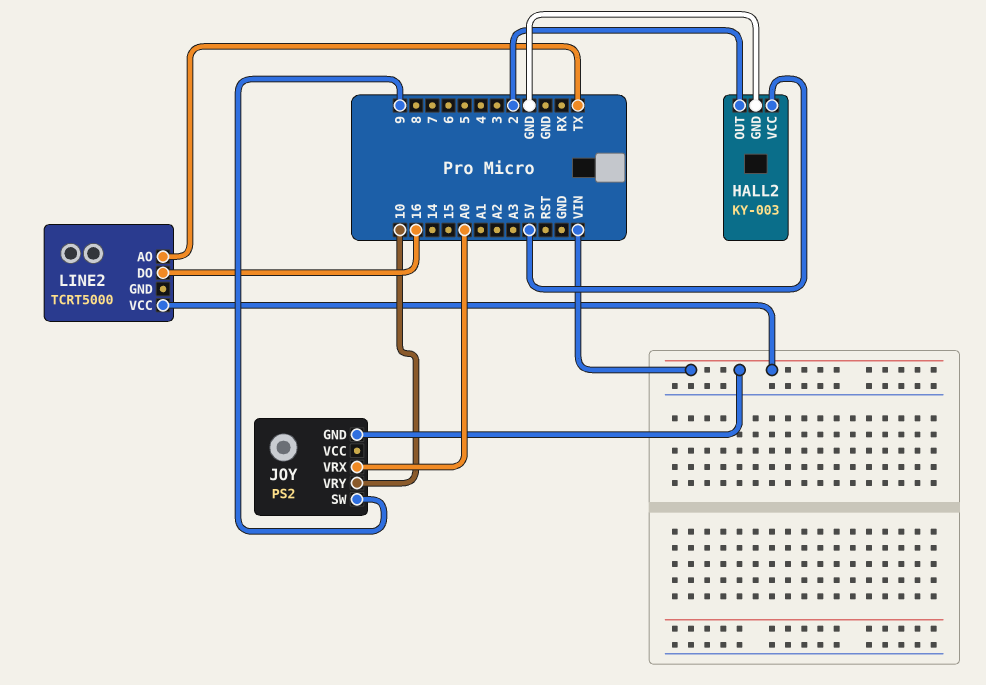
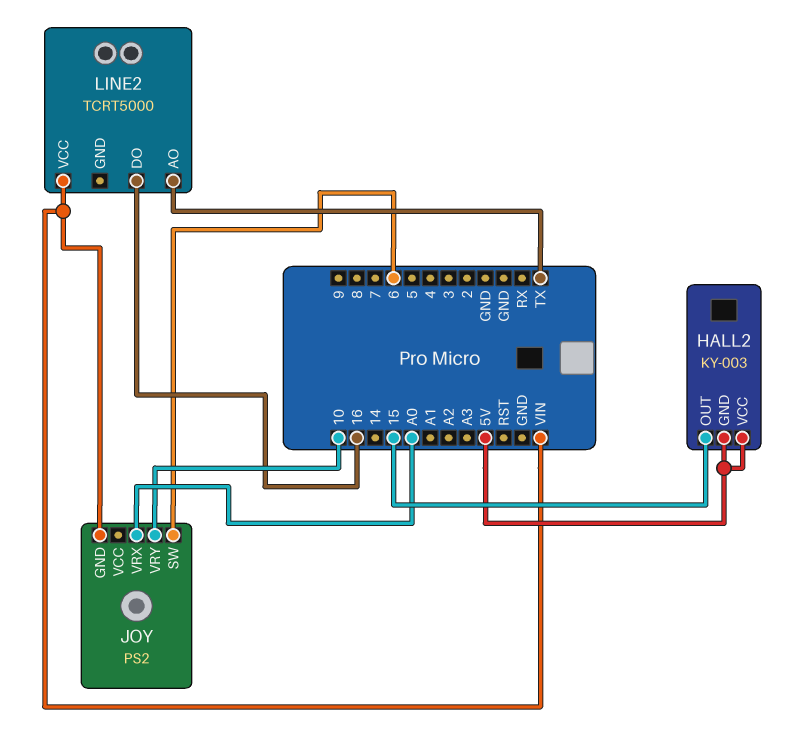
HALL2 pin GND: GND -> 5V
HALL2 pin OUT: 2 -> 15
JOY pin SW: 9 -> 6

